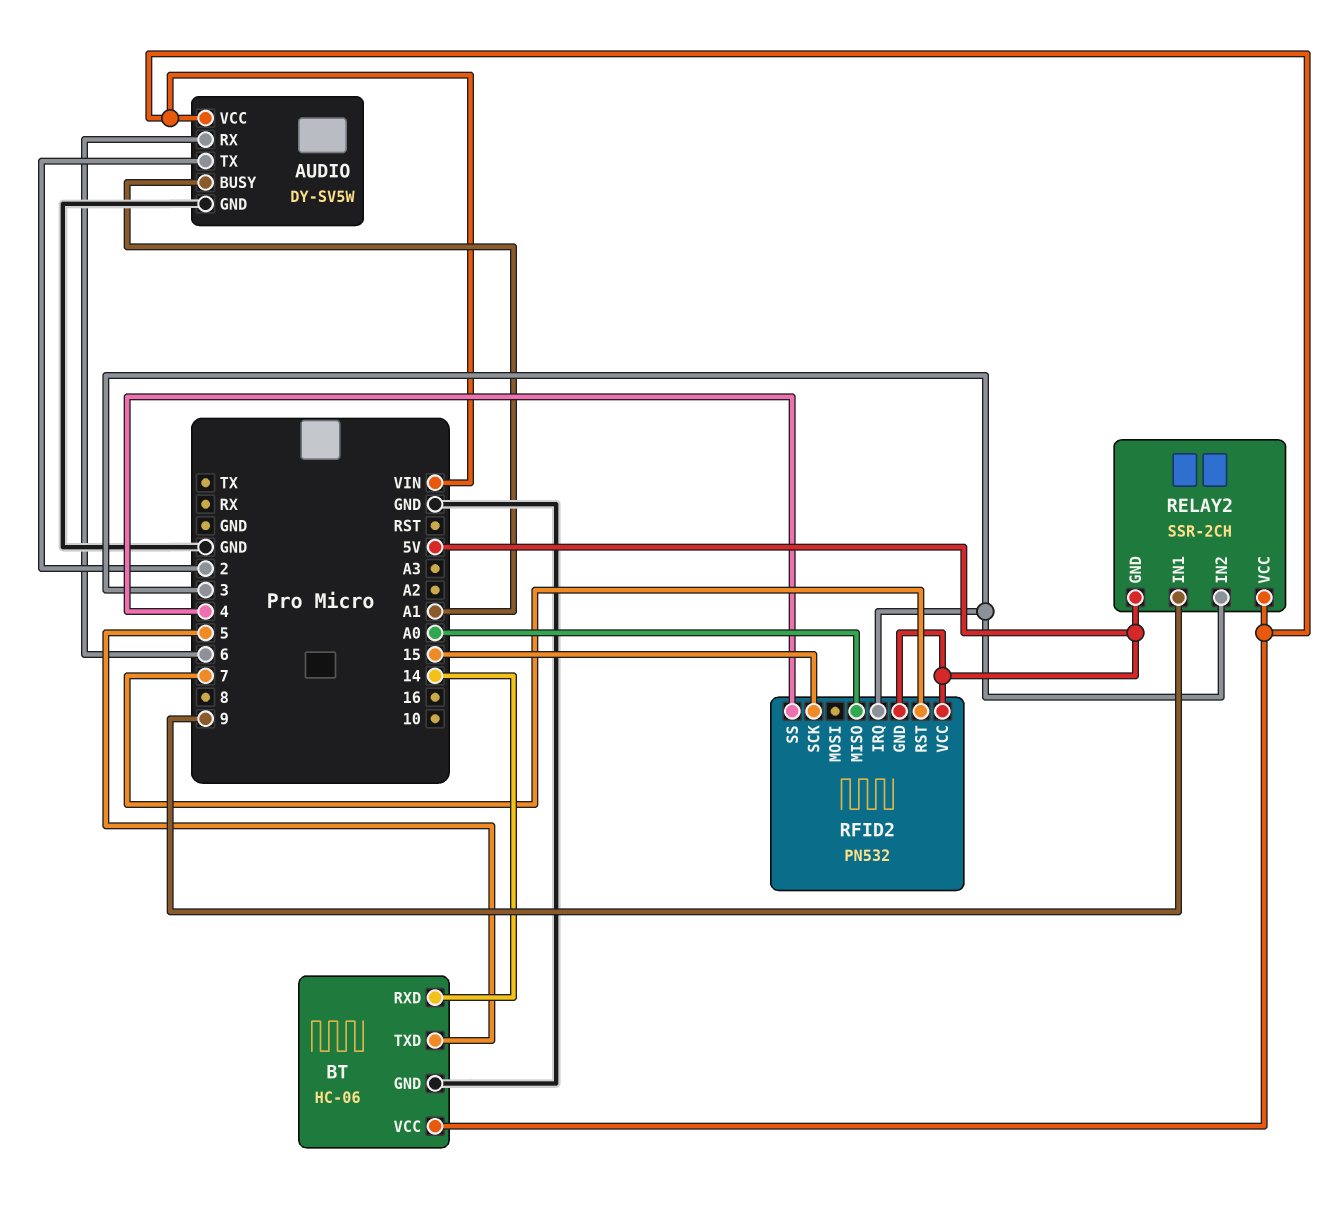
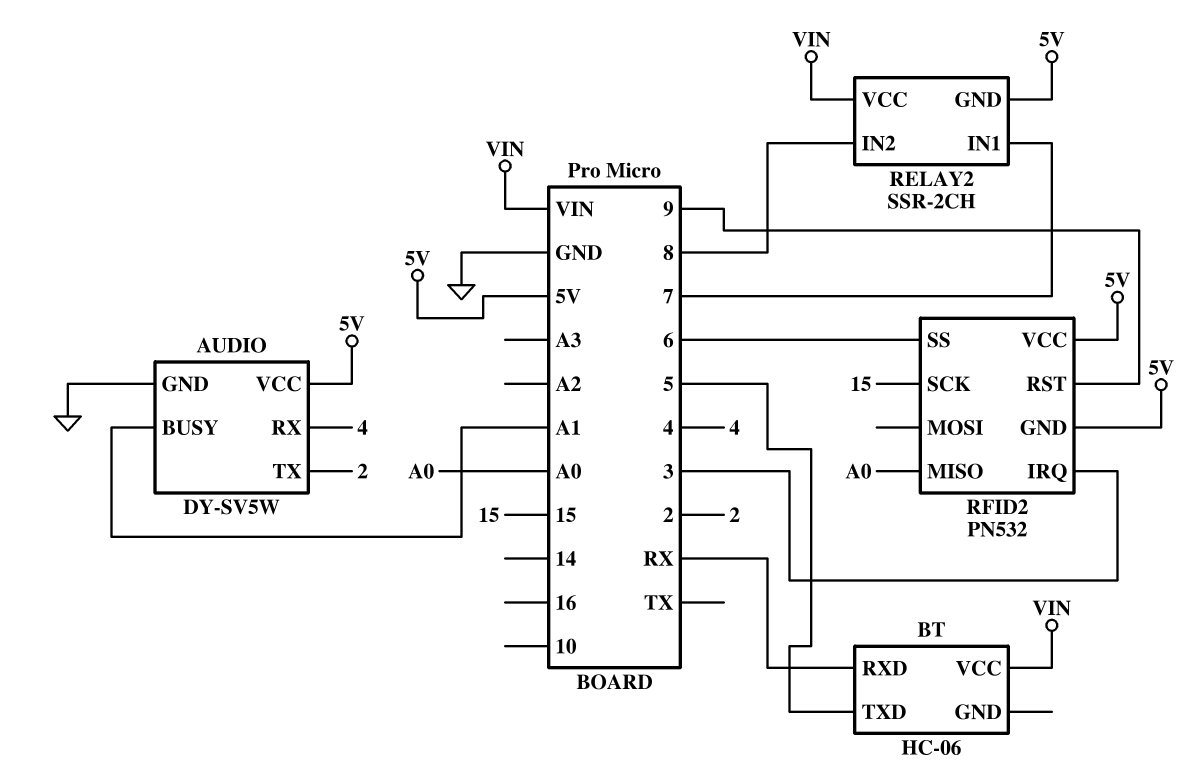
AUDIO pin RX: 6 -> 4
AUDIO pin VCC: VIN -> 5V
BT pin GND: GND -> none
BT pin RXD: 14 -> RX
RELAY2 pin IN1: 9 -> 7
RELAY2 pin IN2: 3 -> 8
RFID2 pin RST: 7 -> 9
RFID2 pin SS: 4 -> 6

